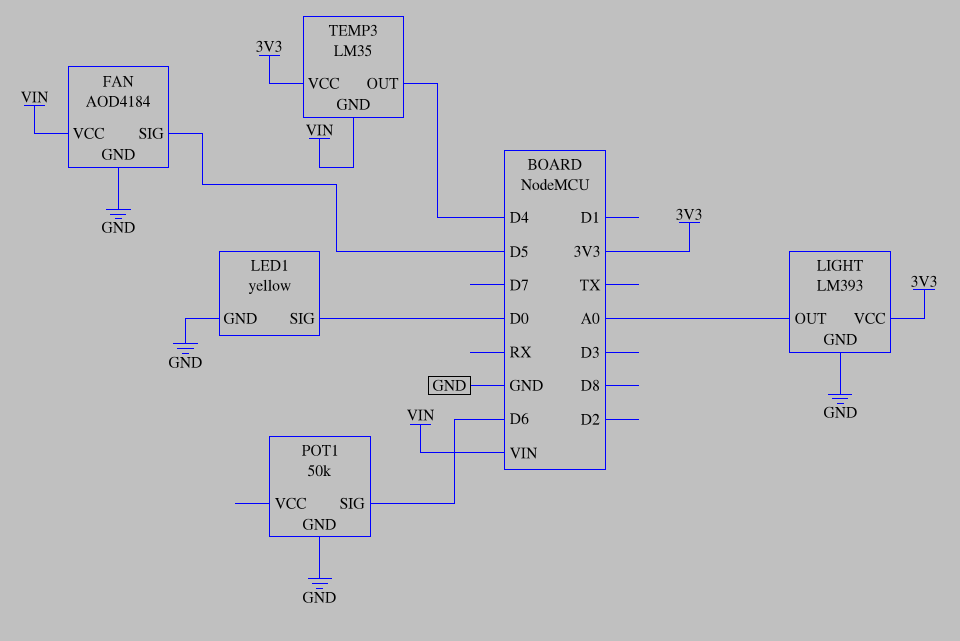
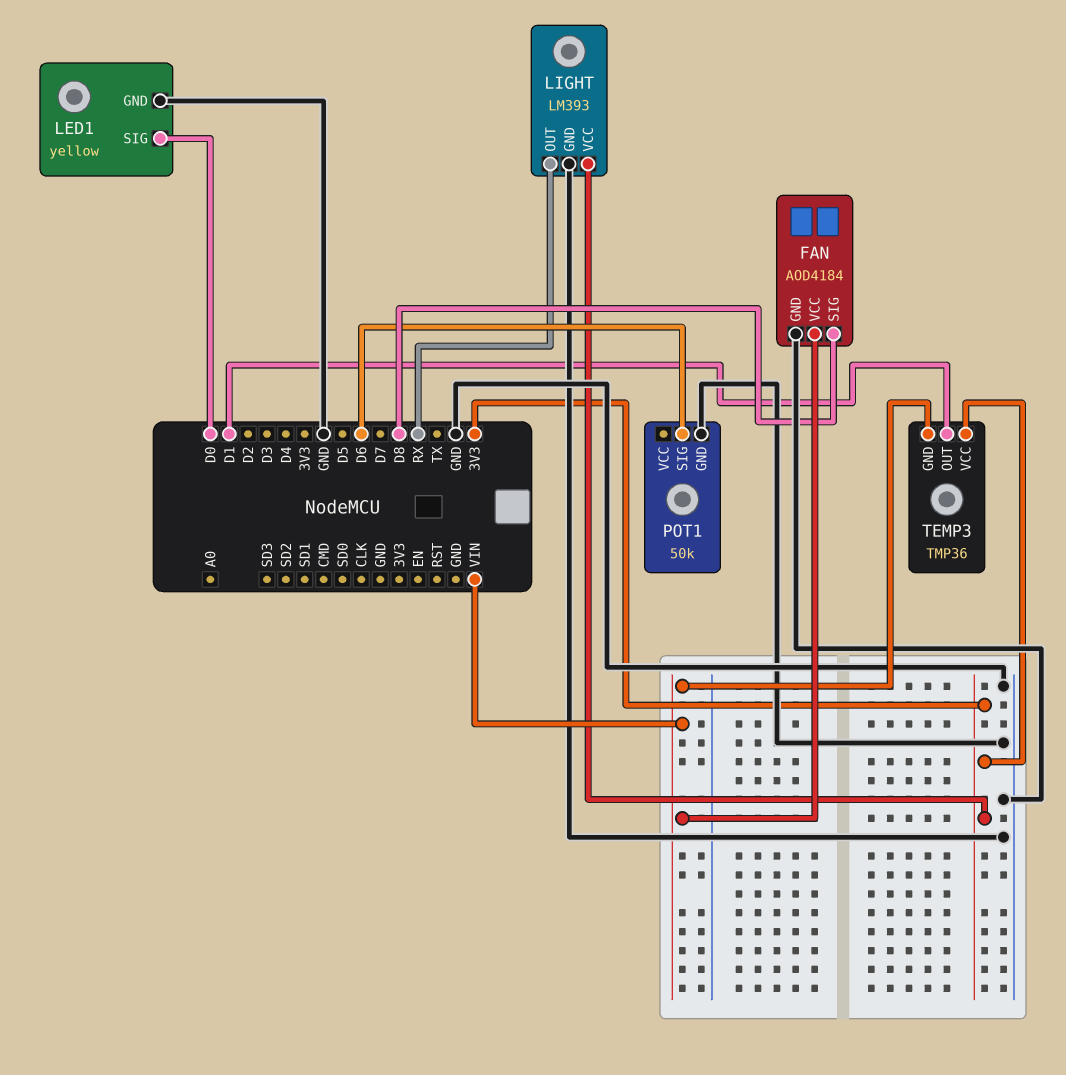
FAN pin SIG: D5 -> D8
LIGHT pin OUT: A0 -> RX
TEMP3: LM35 -> TMP36
TEMP3 pin OUT: D4 -> D1

